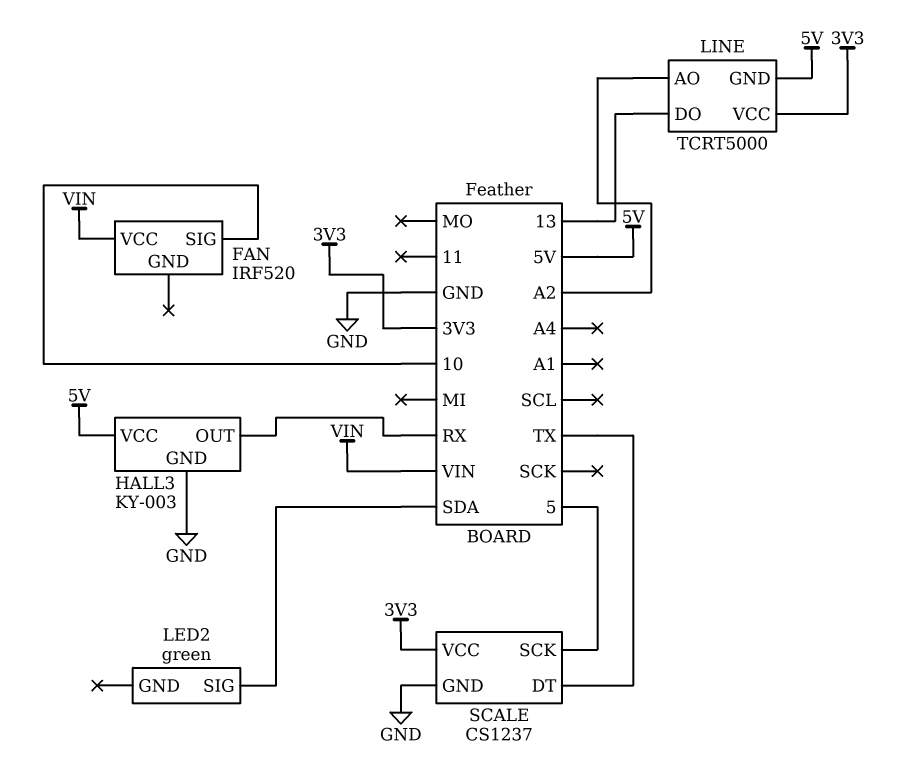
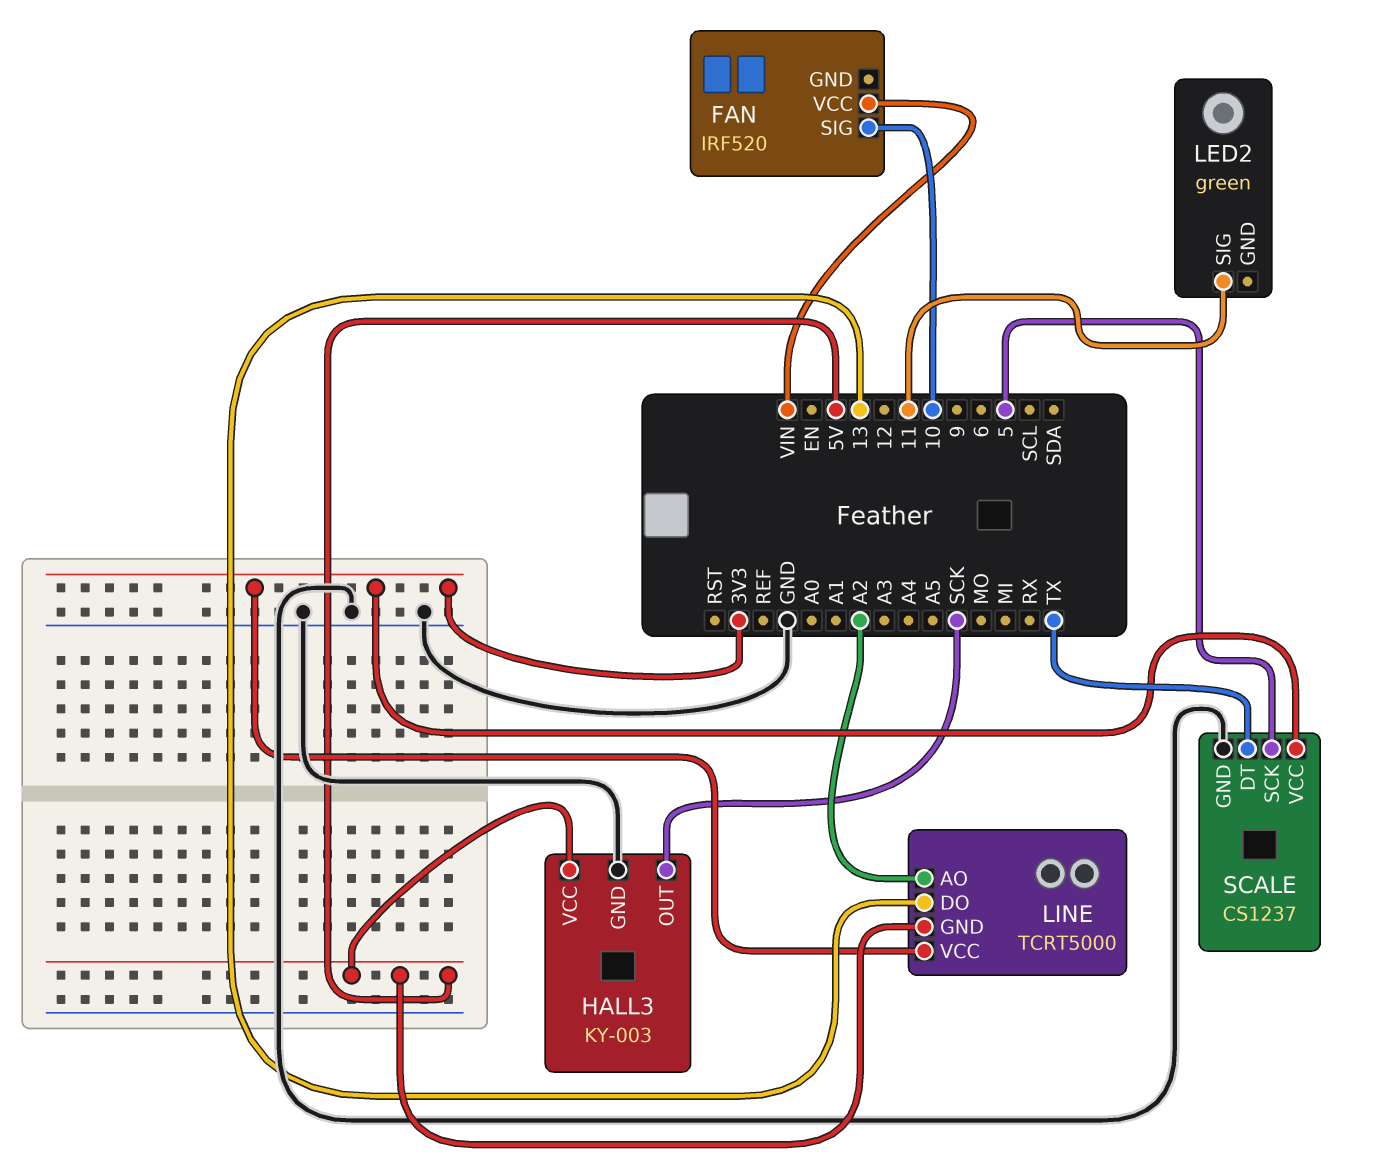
HALL3 pin OUT: RX -> SCK
LED2 pin SIG: SDA -> 11

